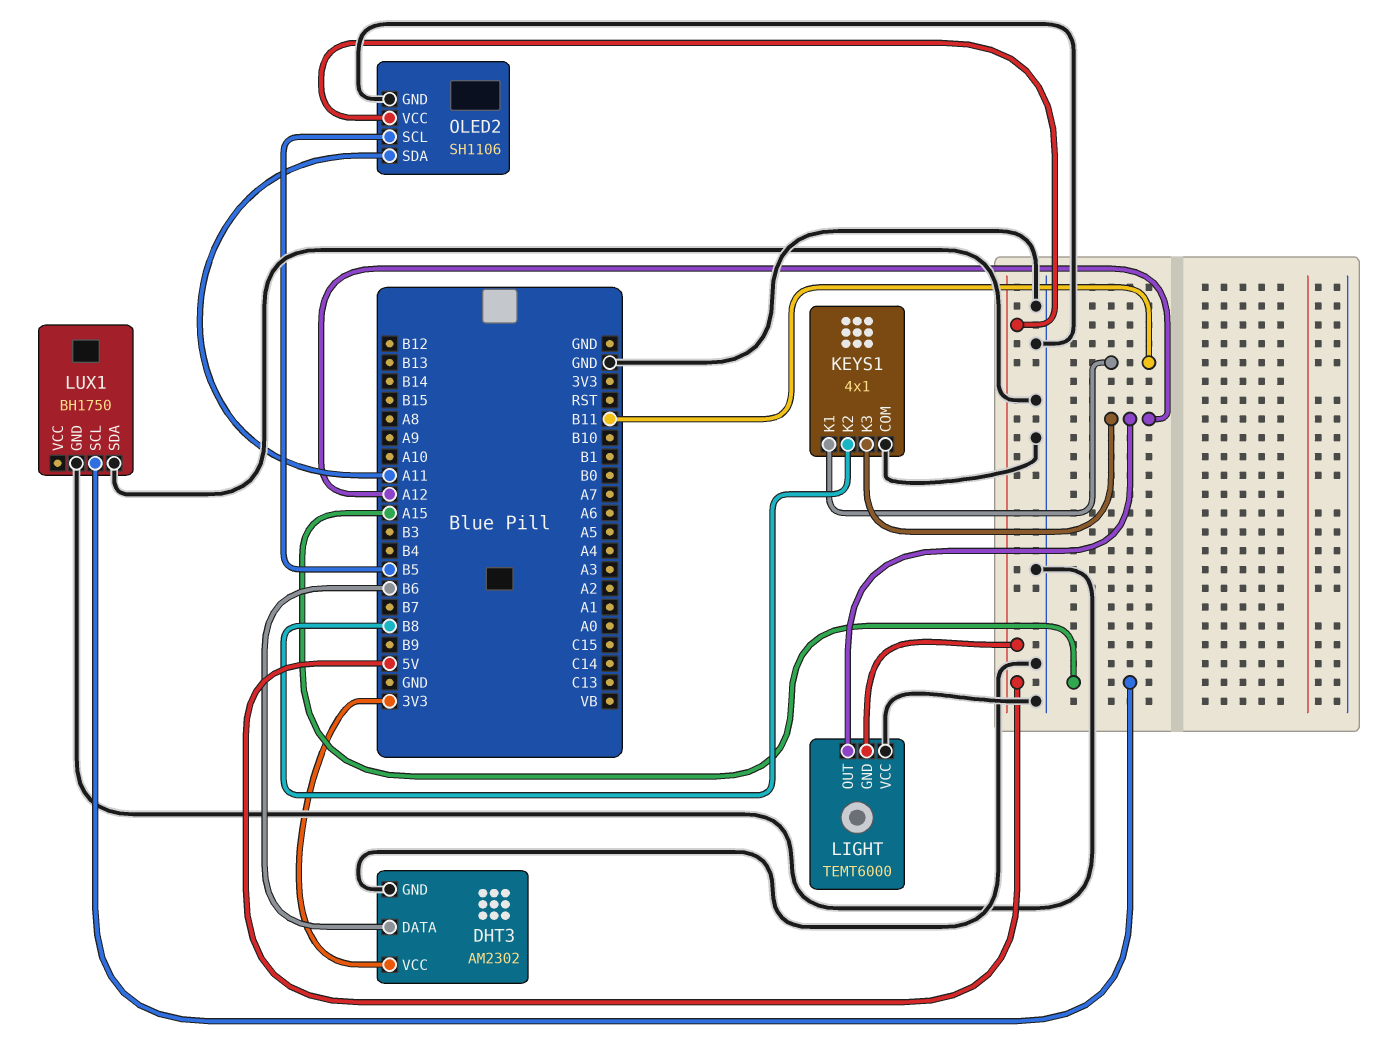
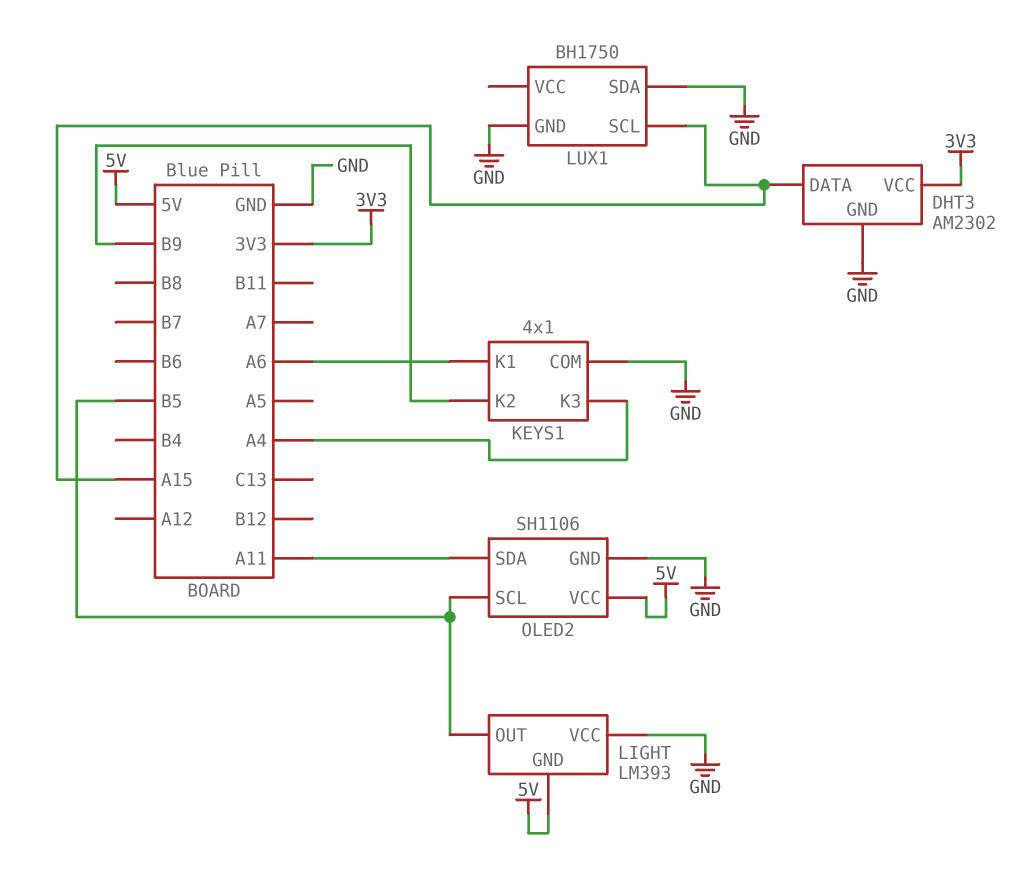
DHT3 pin DATA: B6 -> A15
KEYS1 pin K1: B11 -> A6
KEYS1 pin K2: B8 -> B9
KEYS1 pin K3: A12 -> A4
LIGHT: TEMT6000 -> LM393
LIGHT pin OUT: A12 -> B5

